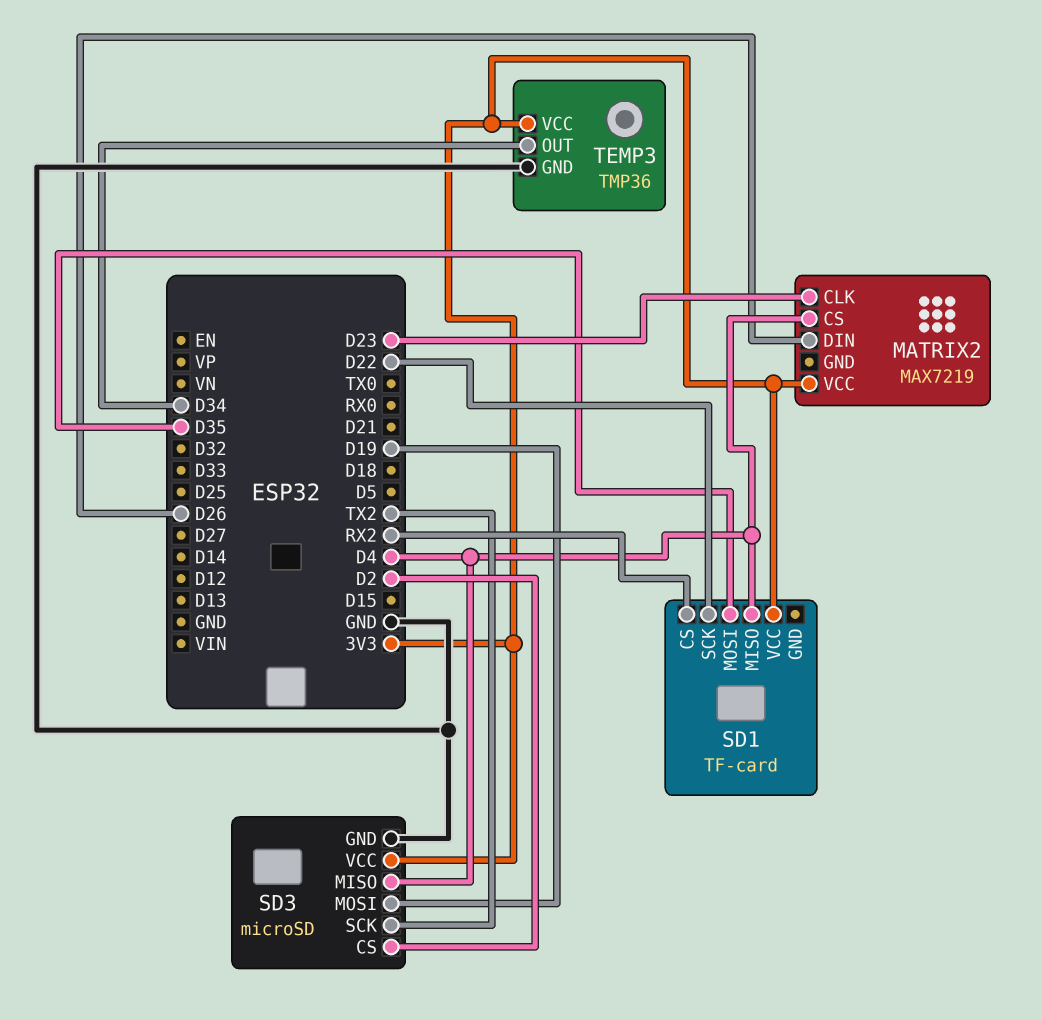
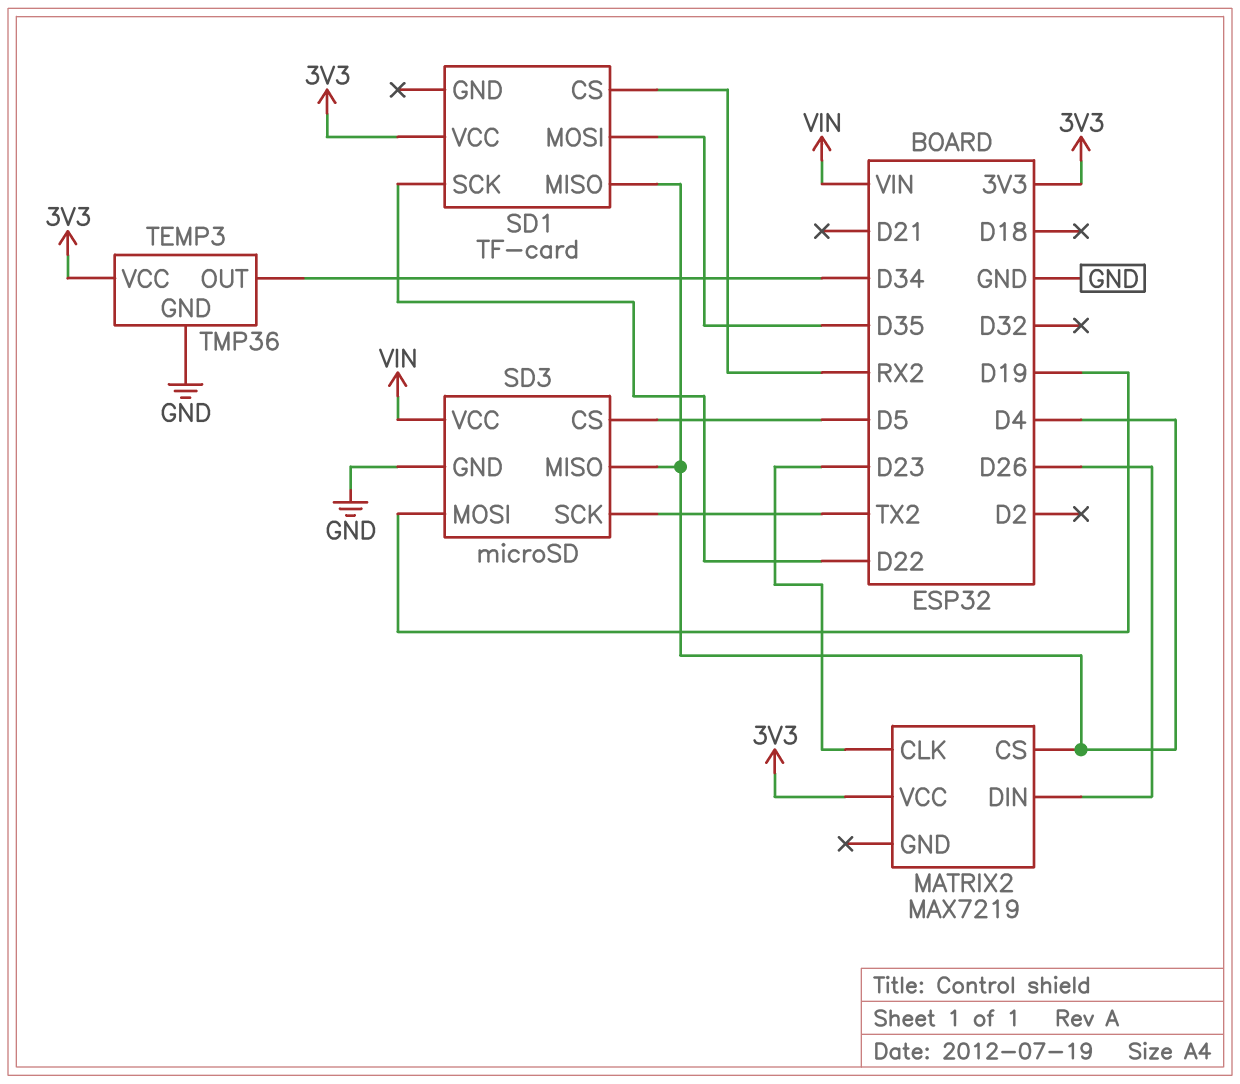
SD3 pin CS: D2 -> D5
SD3 pin VCC: 3V3 -> VIN

